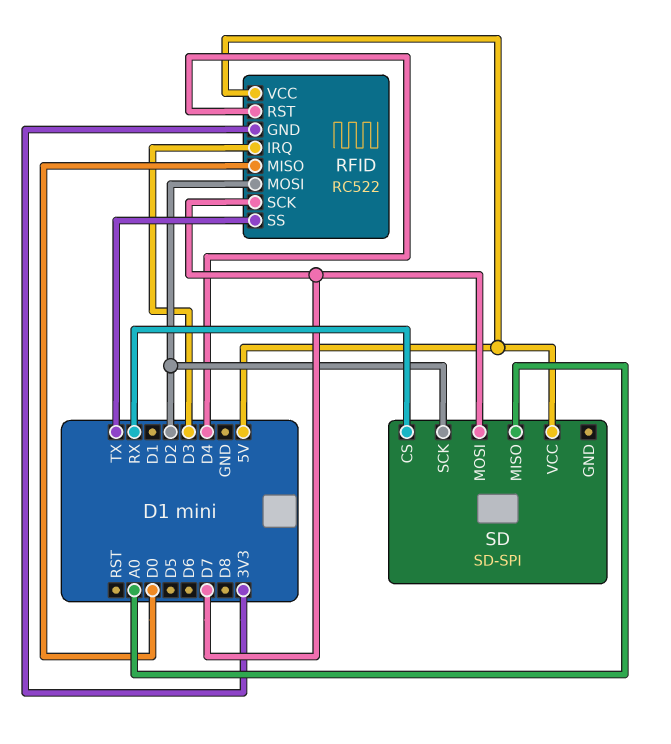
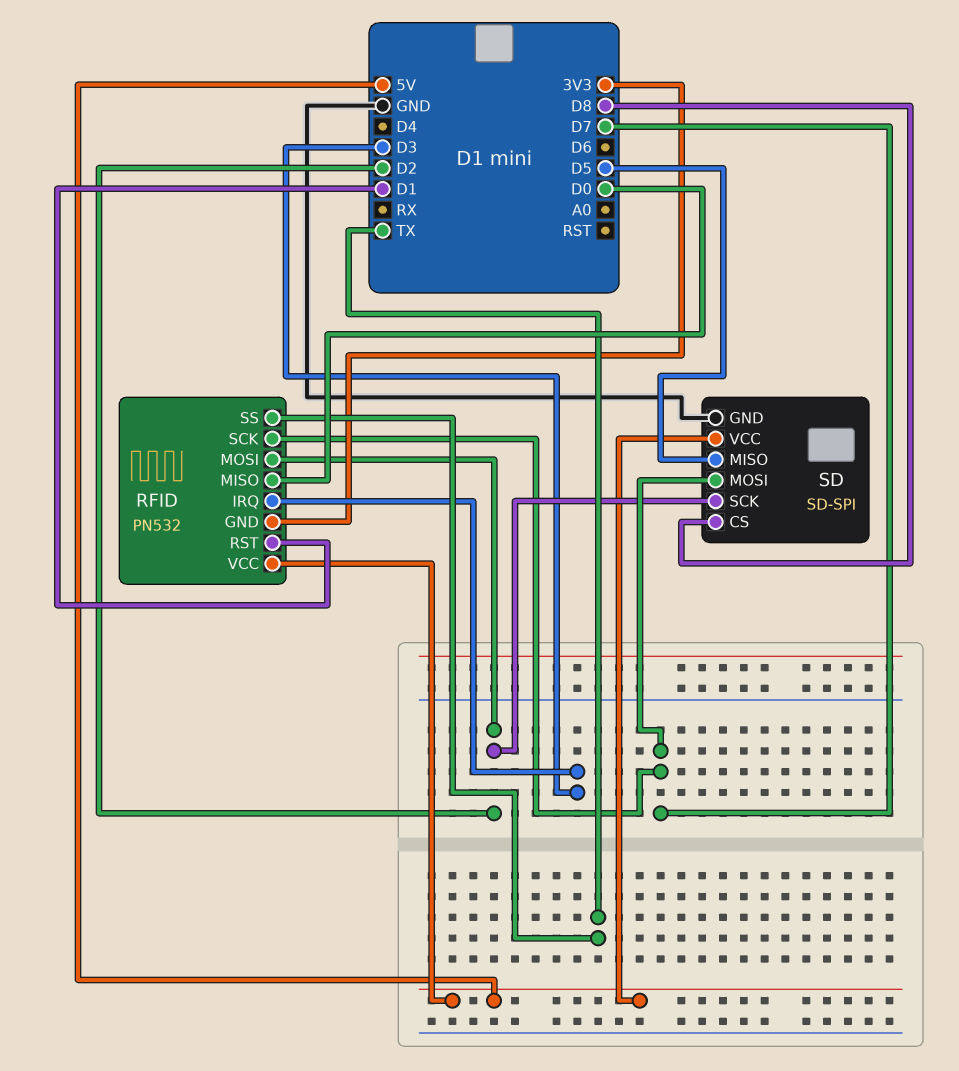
RFID: RC522 -> PN532
RFID pin RST: D4 -> D1
SD pin CS: RX -> D8
SD pin GND: none -> GND
SD pin MISO: A0 -> D5

